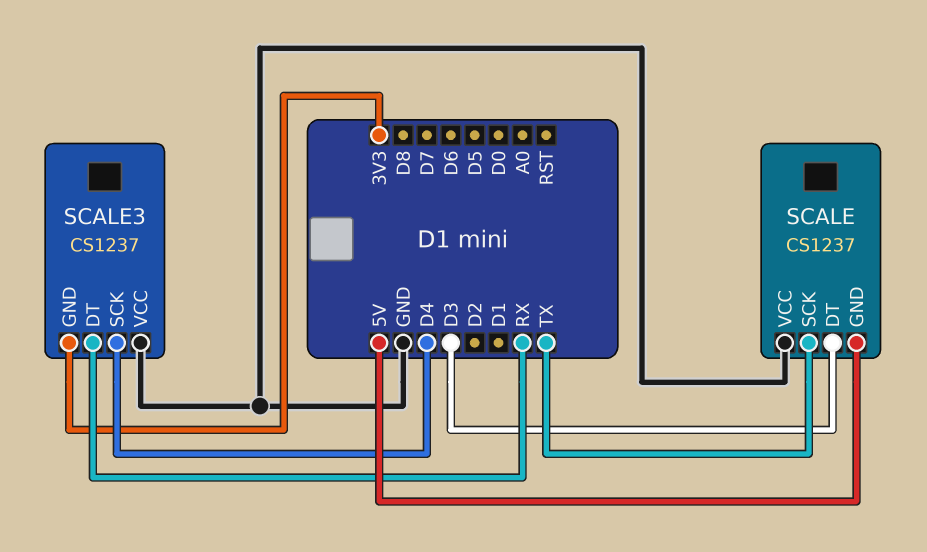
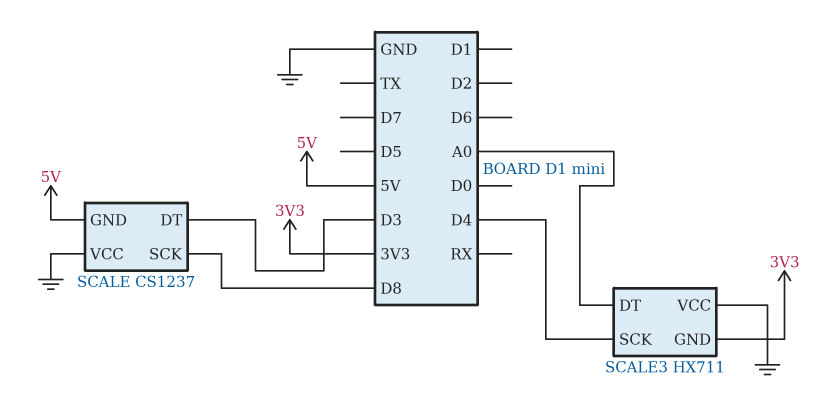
SCALE pin SCK: TX -> D8
SCALE3: CS1237 -> HX711
SCALE3 pin DT: RX -> A0

